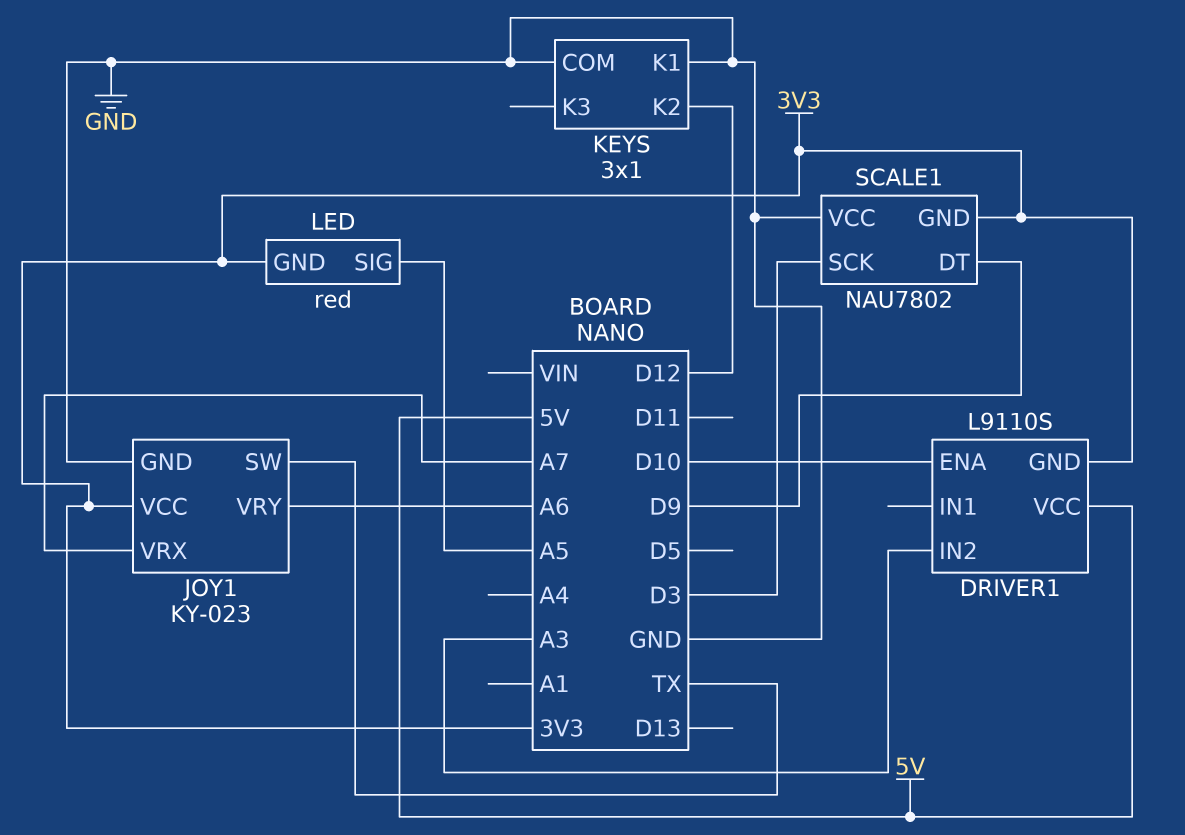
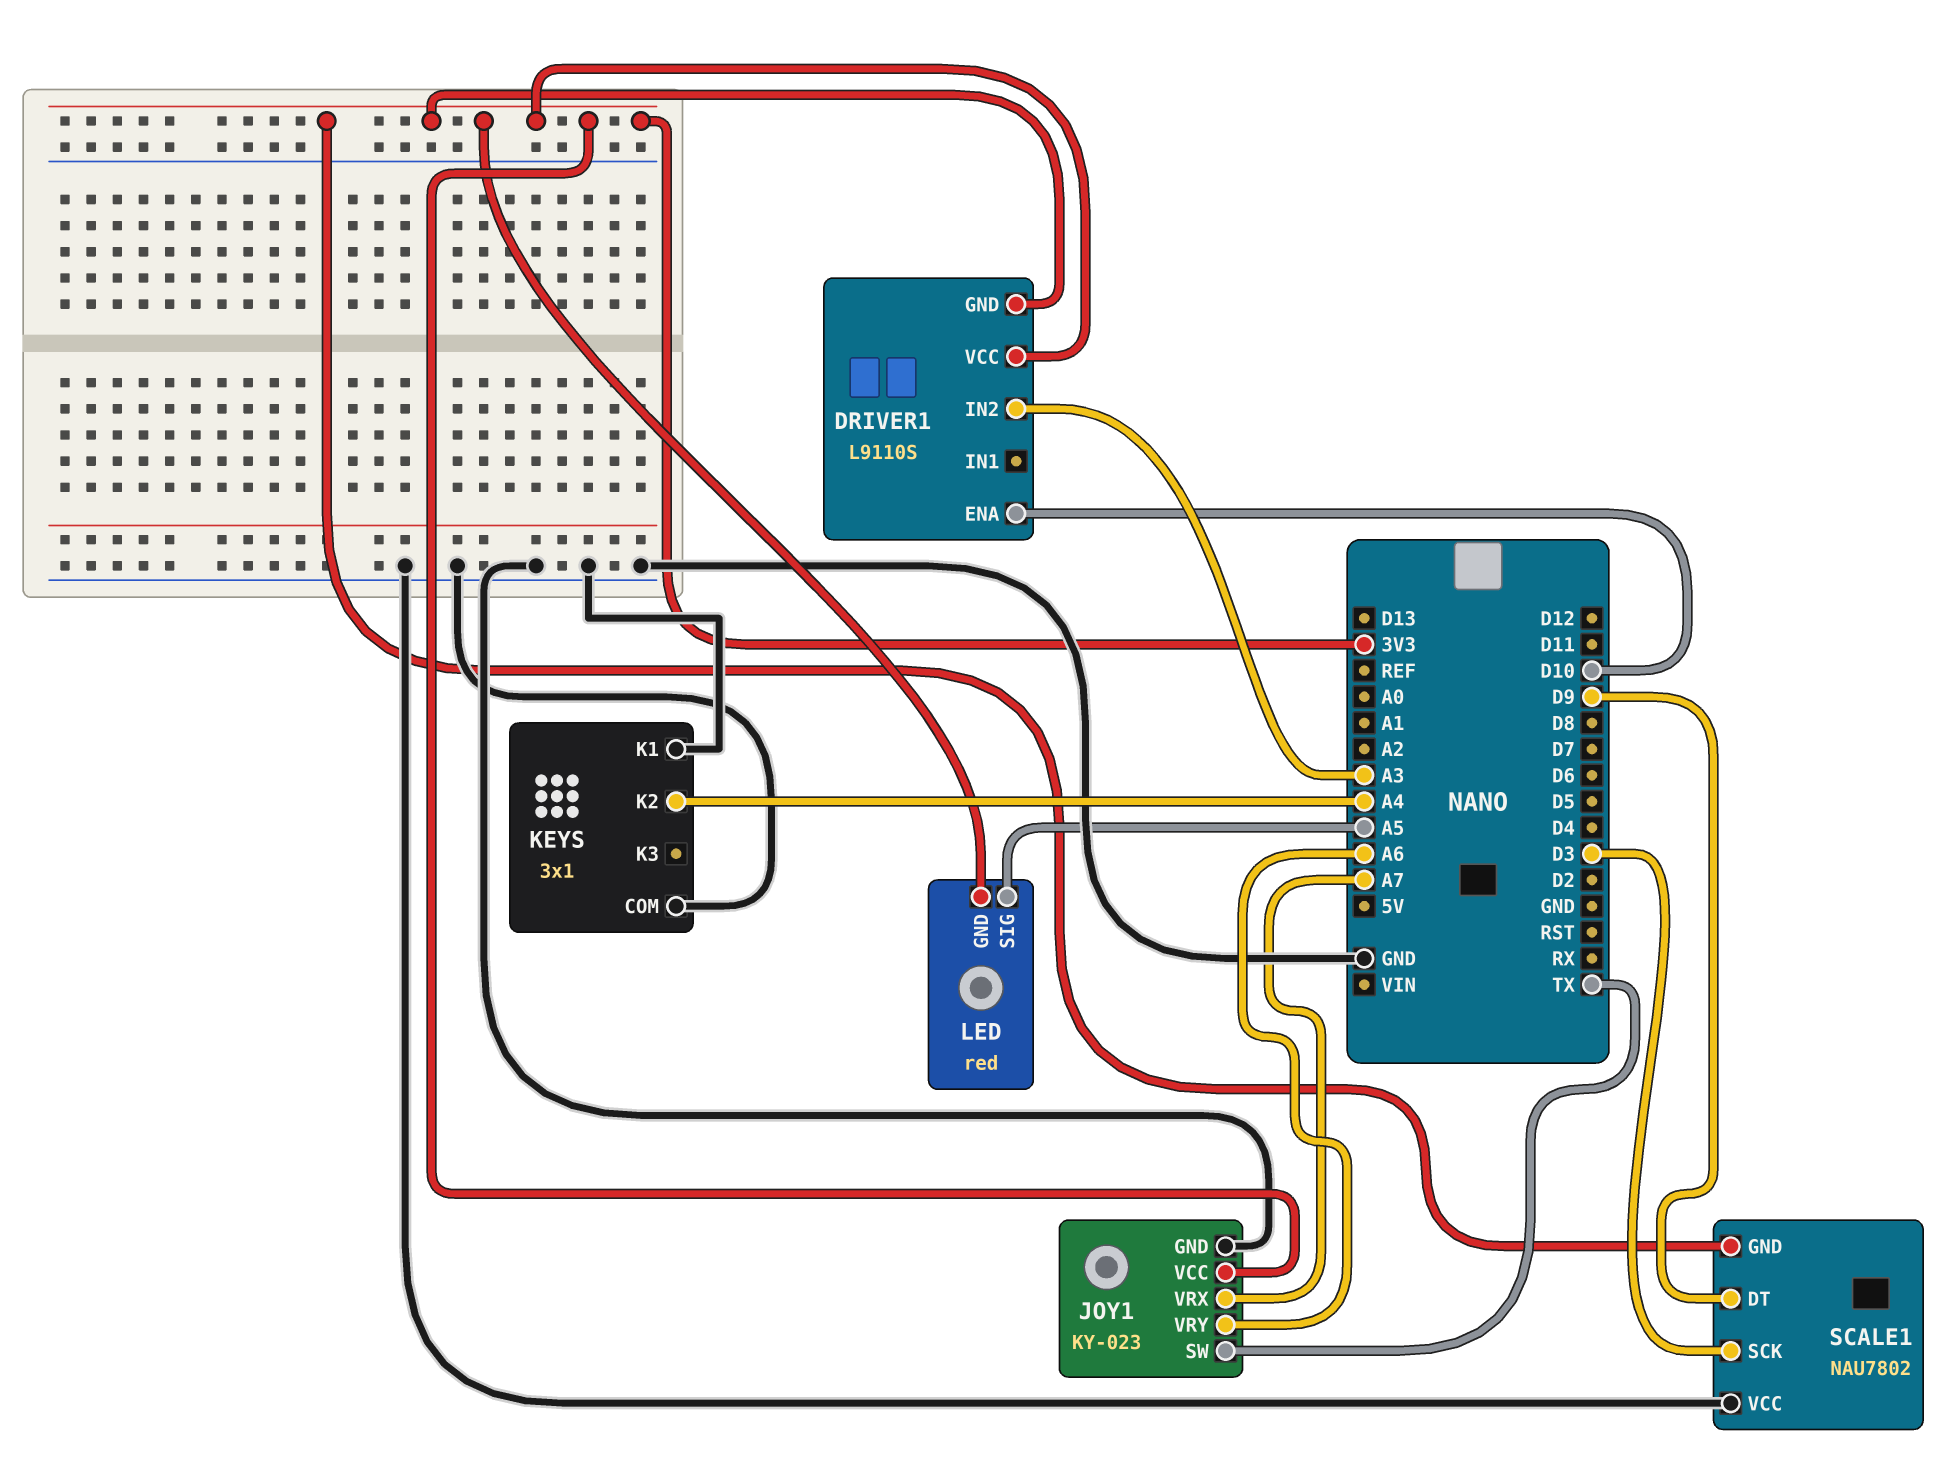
DRIVER1 pin VCC: 5V -> 3V3
KEYS pin K2: D12 -> A4

